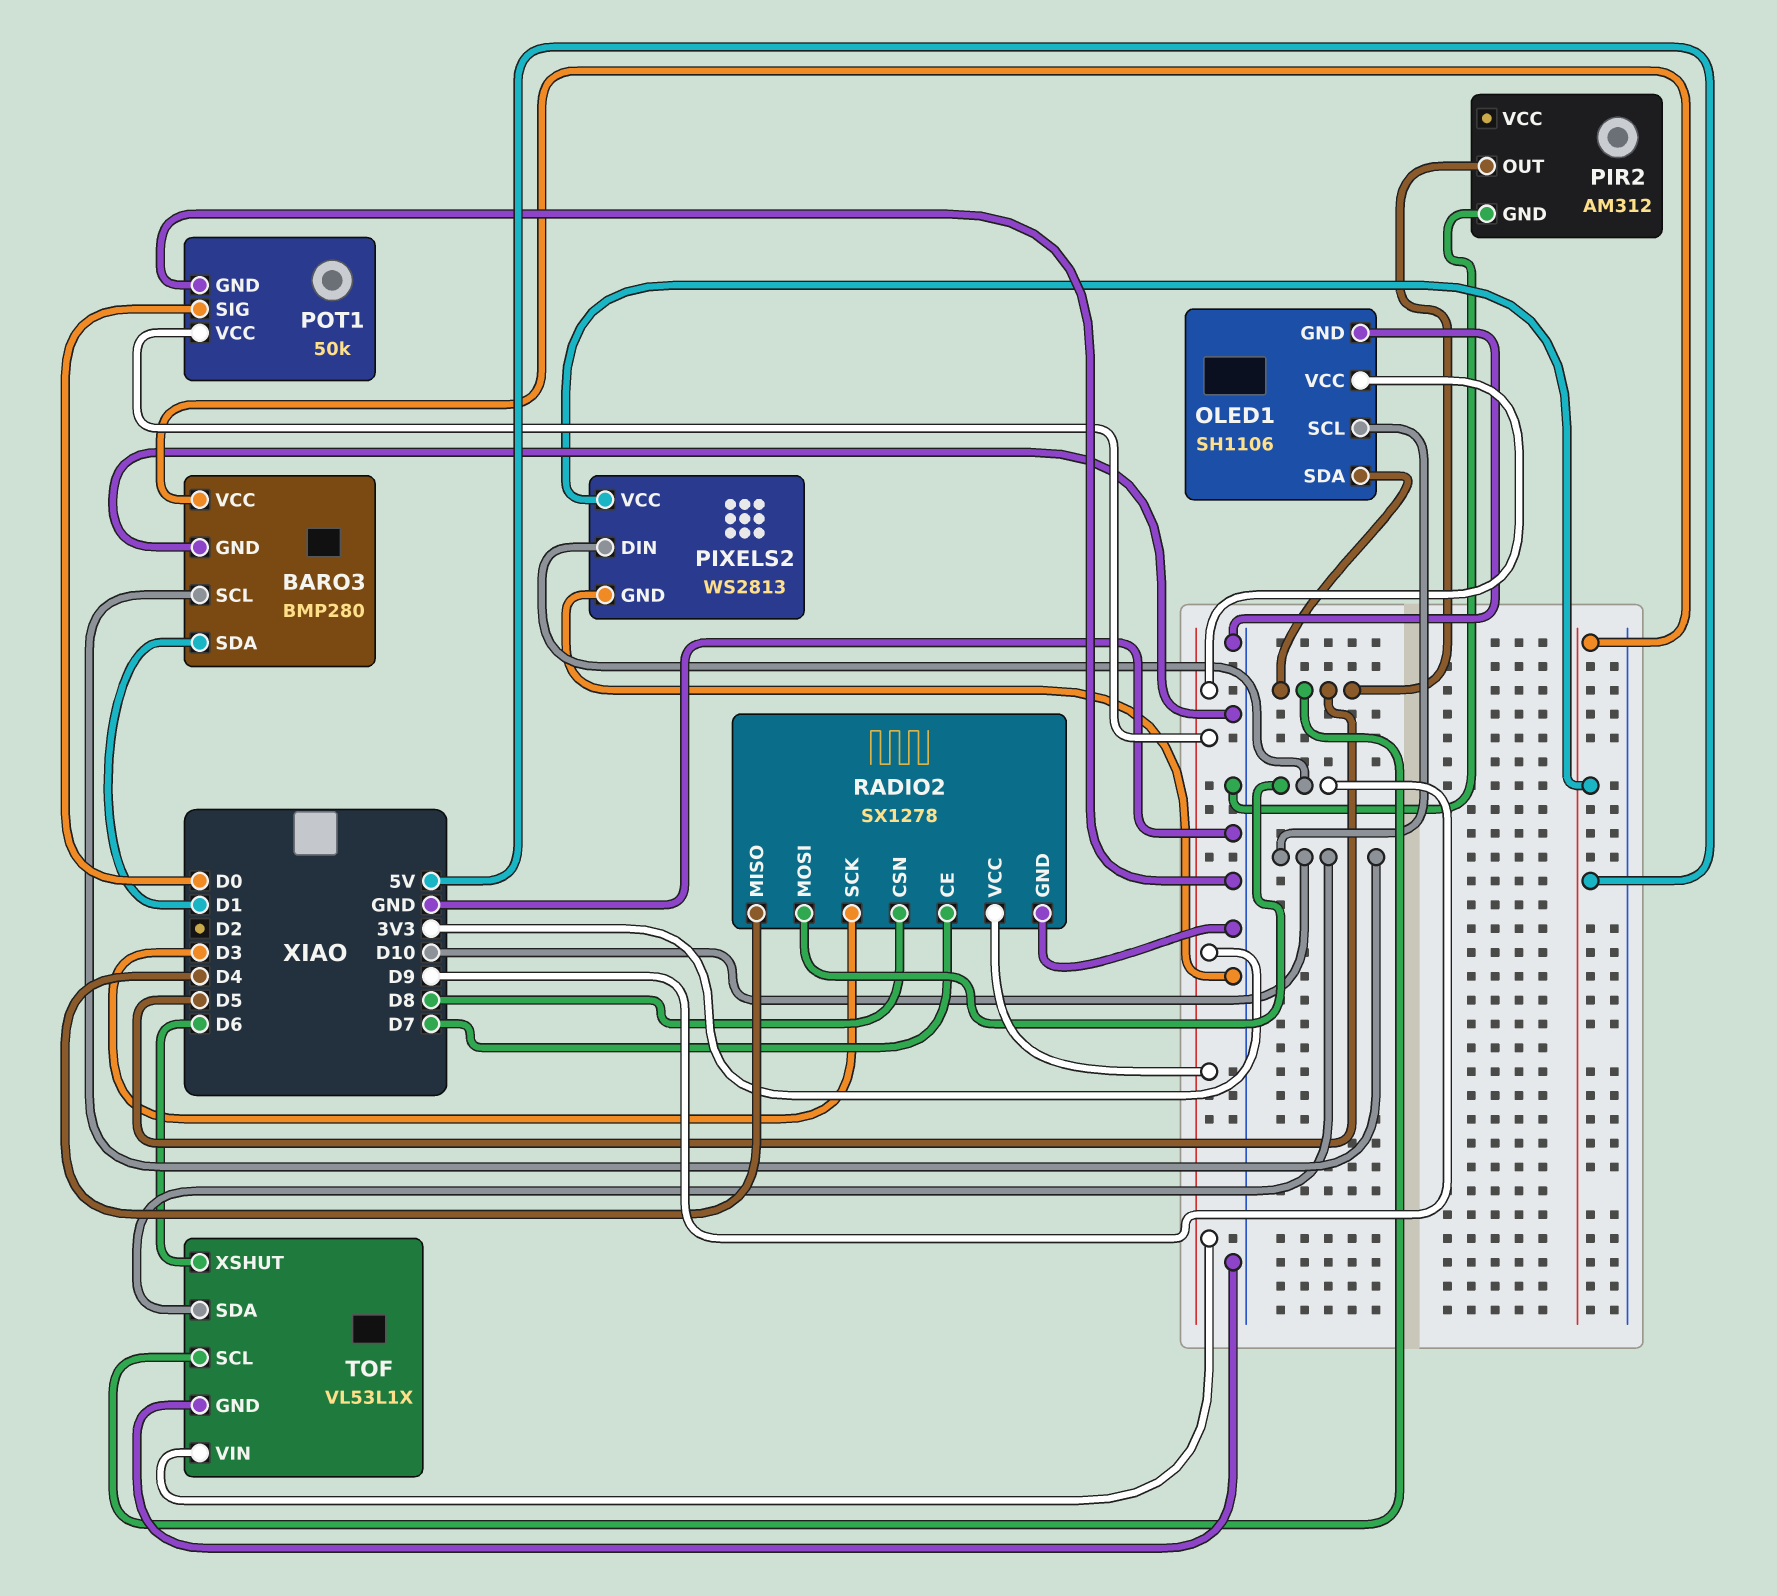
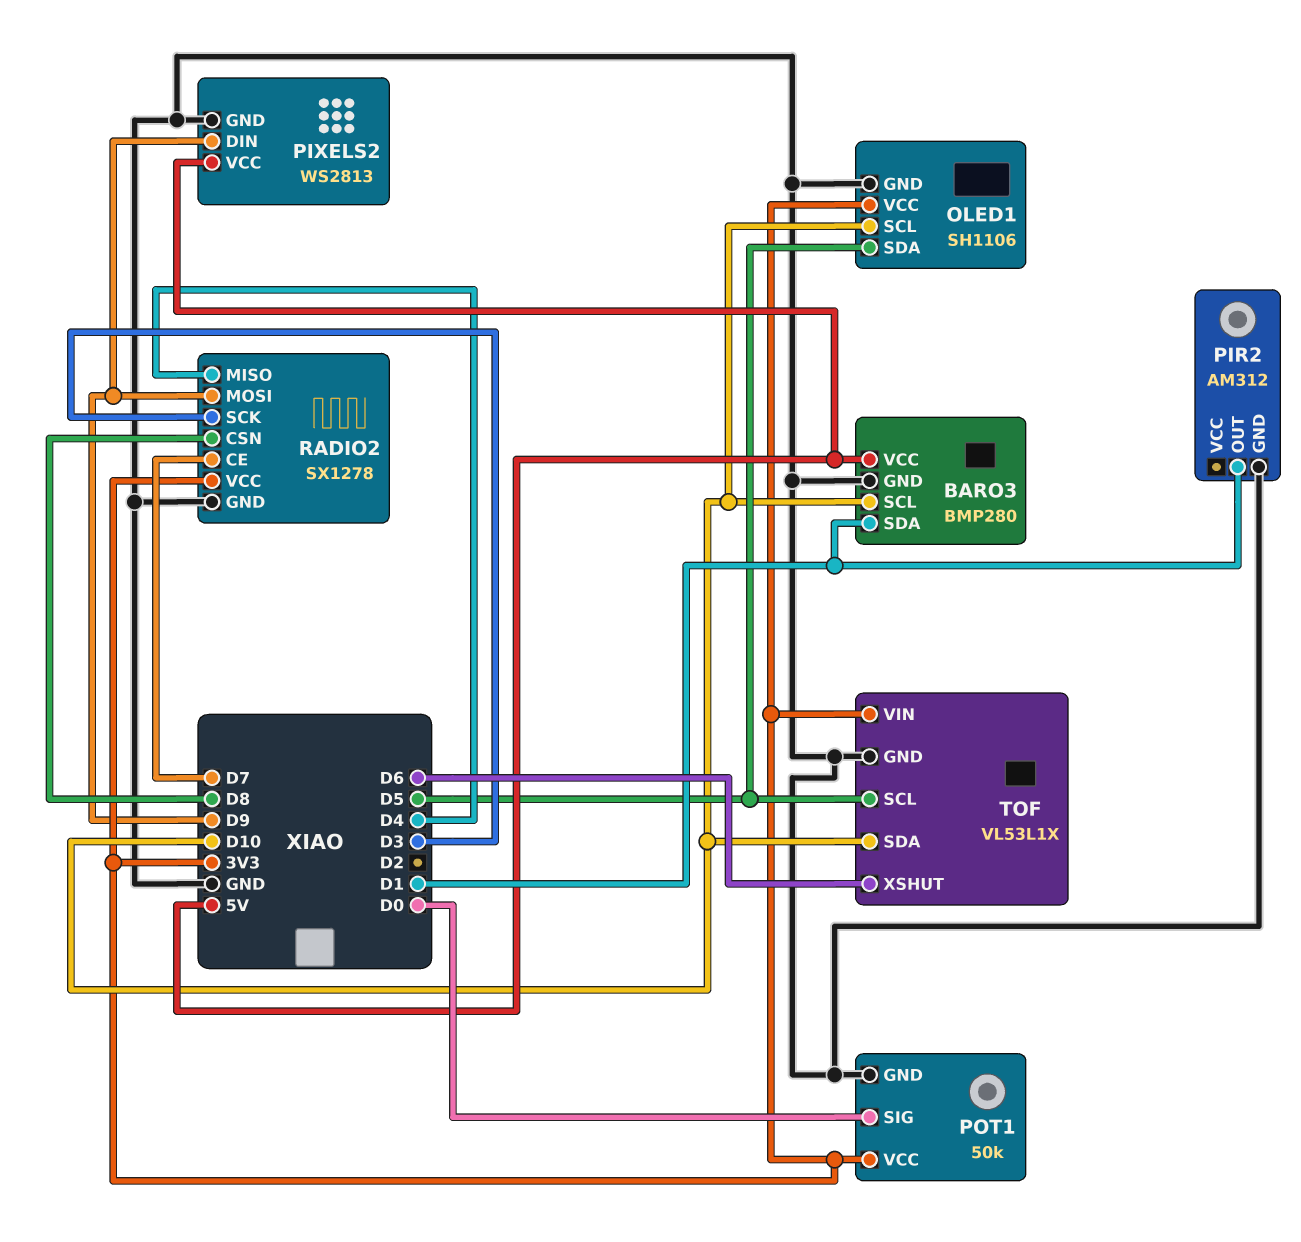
PIR2 pin OUT: D5 -> D1

